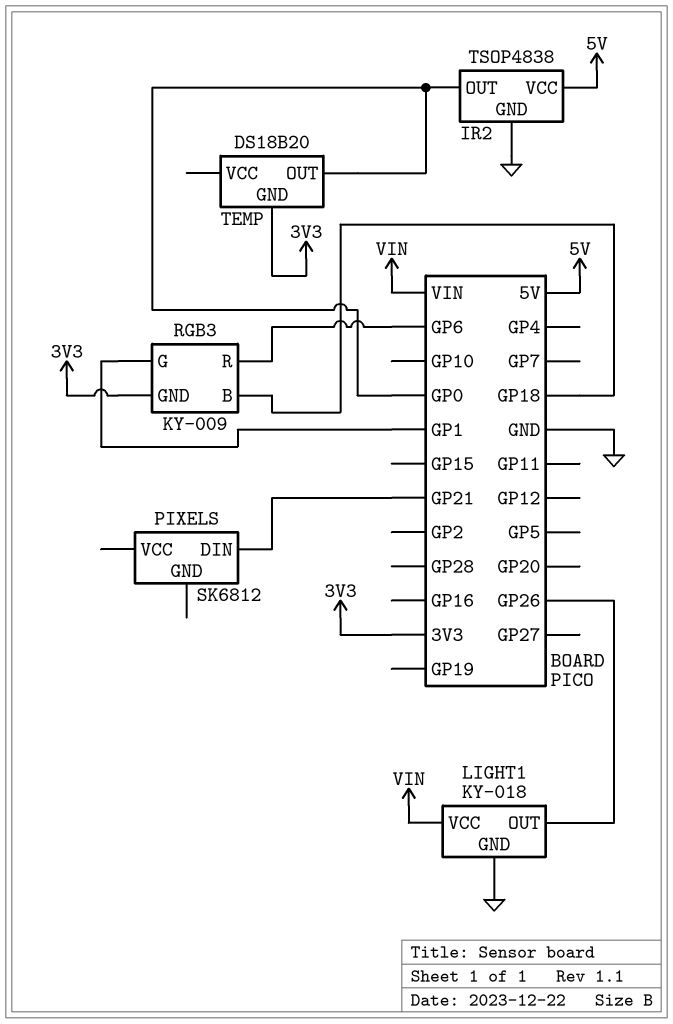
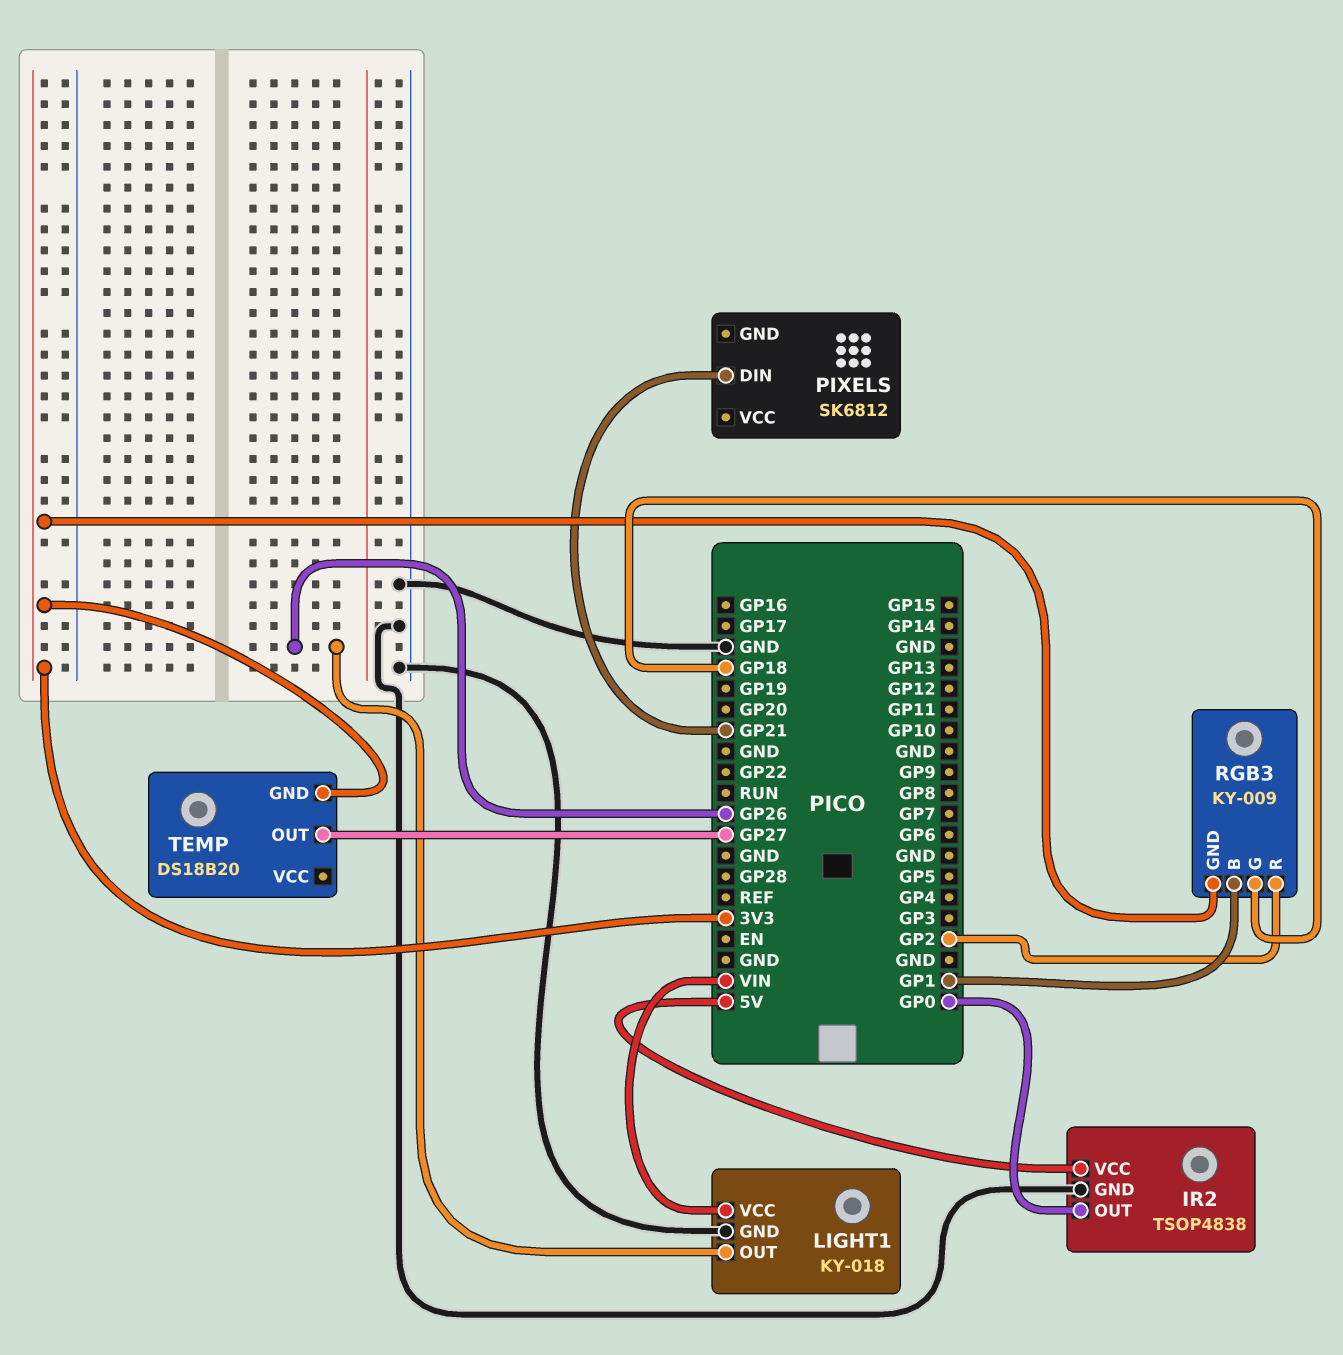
RGB3 pin B: GP18 -> GP1
RGB3 pin G: GP1 -> GP18
RGB3 pin R: GP6 -> GP2
TEMP pin OUT: GP0 -> GP27

